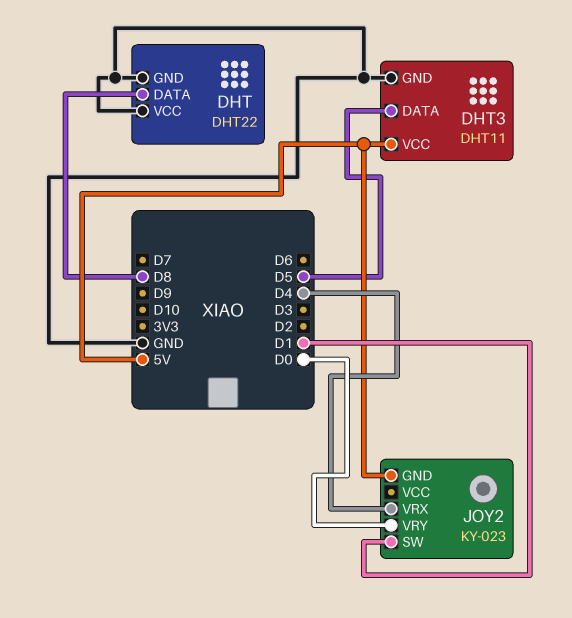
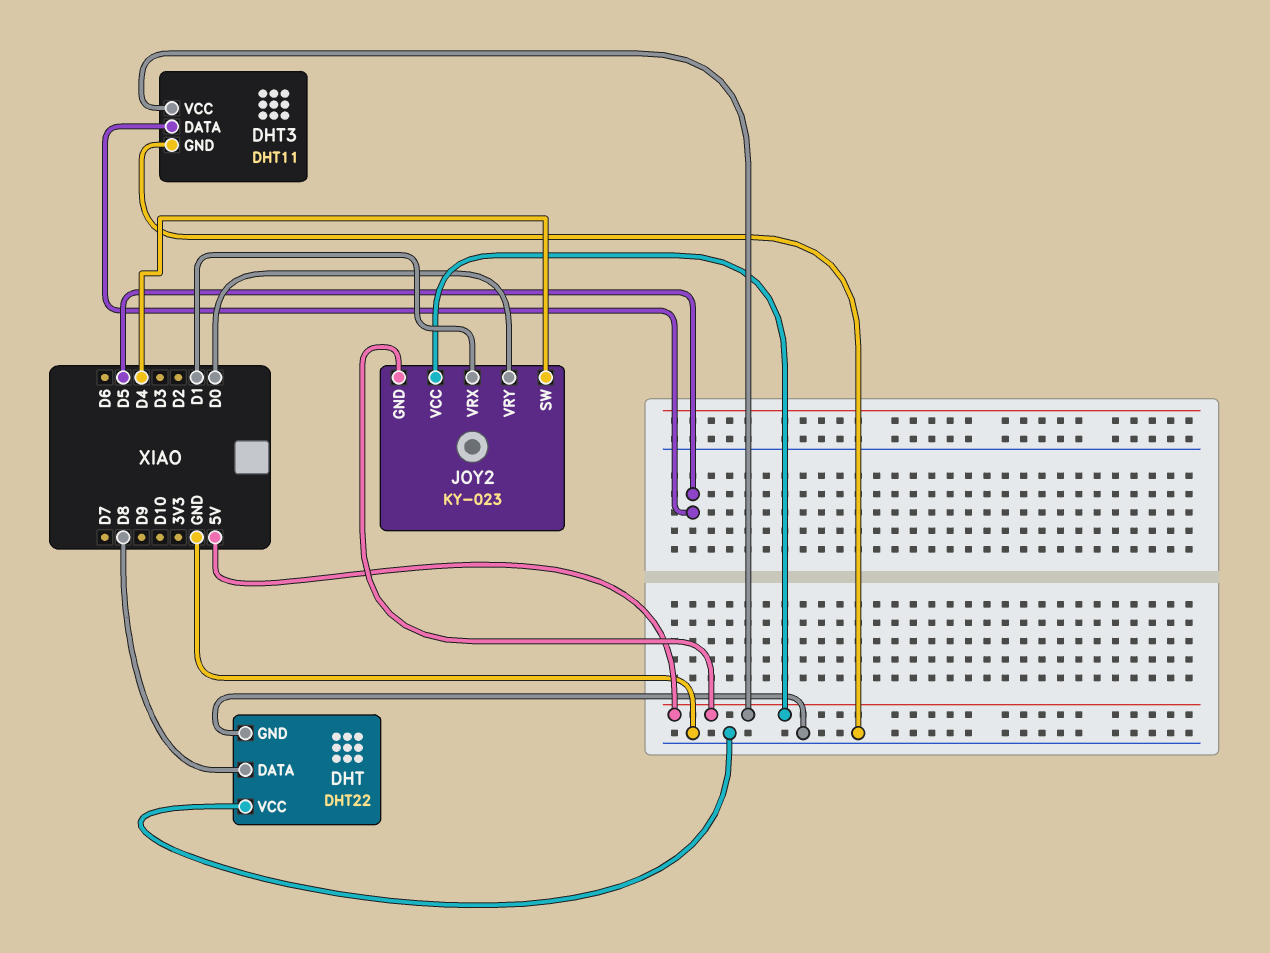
JOY2 pin SW: D1 -> D4
JOY2 pin VCC: none -> 5V
JOY2 pin VRX: D4 -> D1

